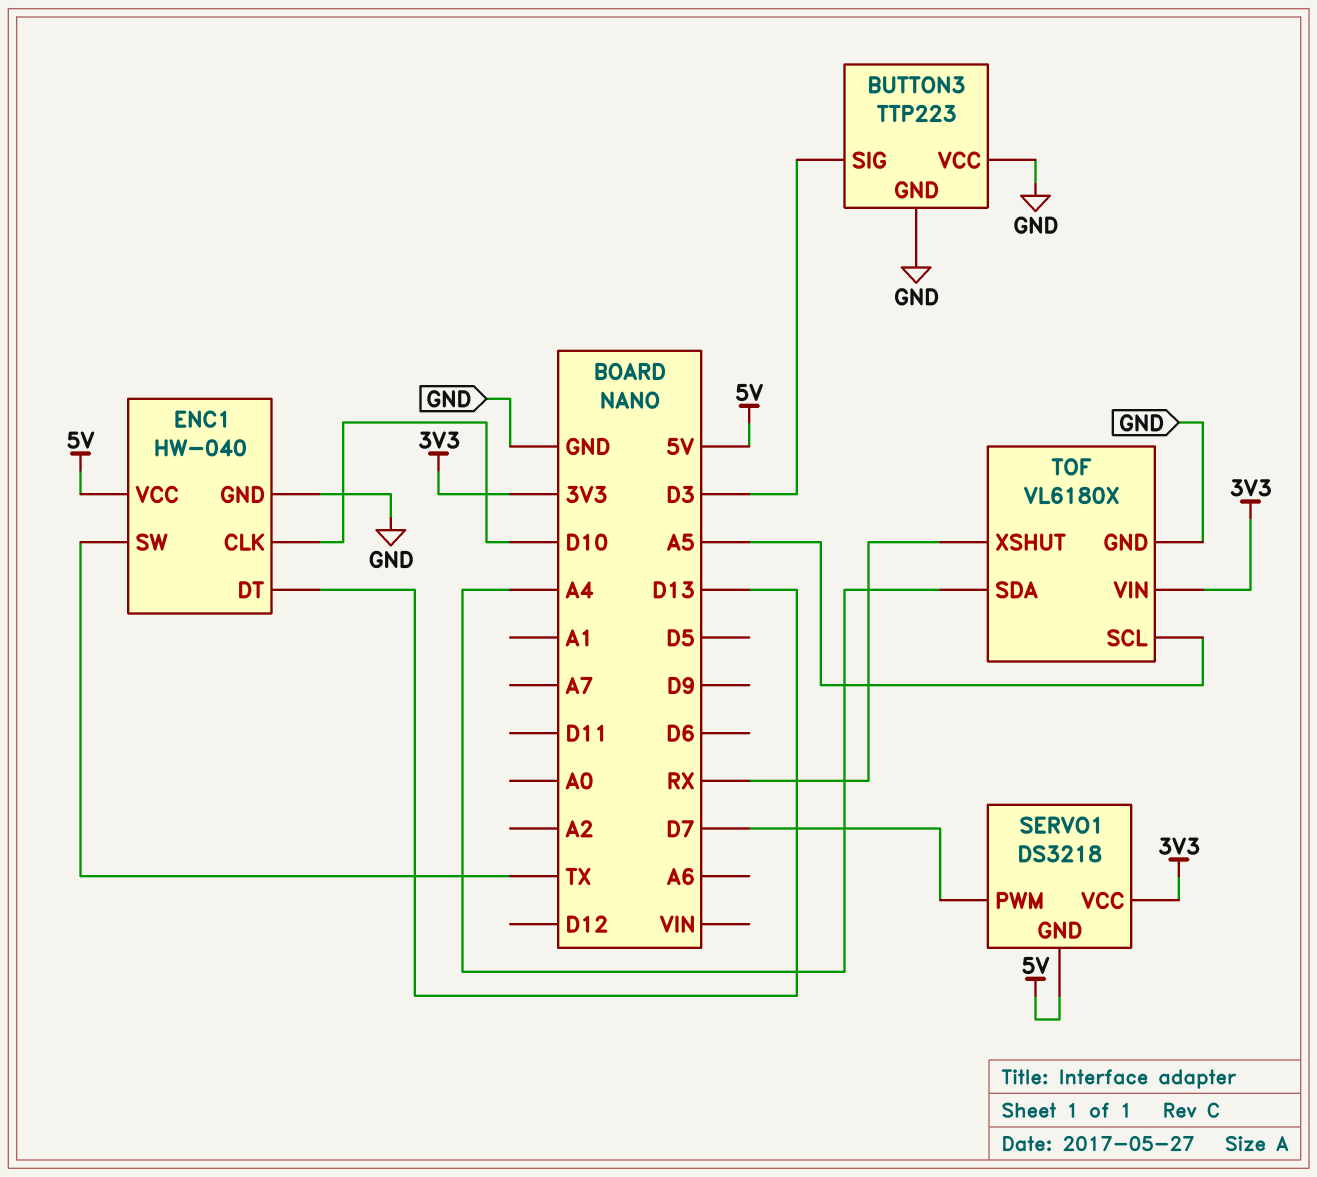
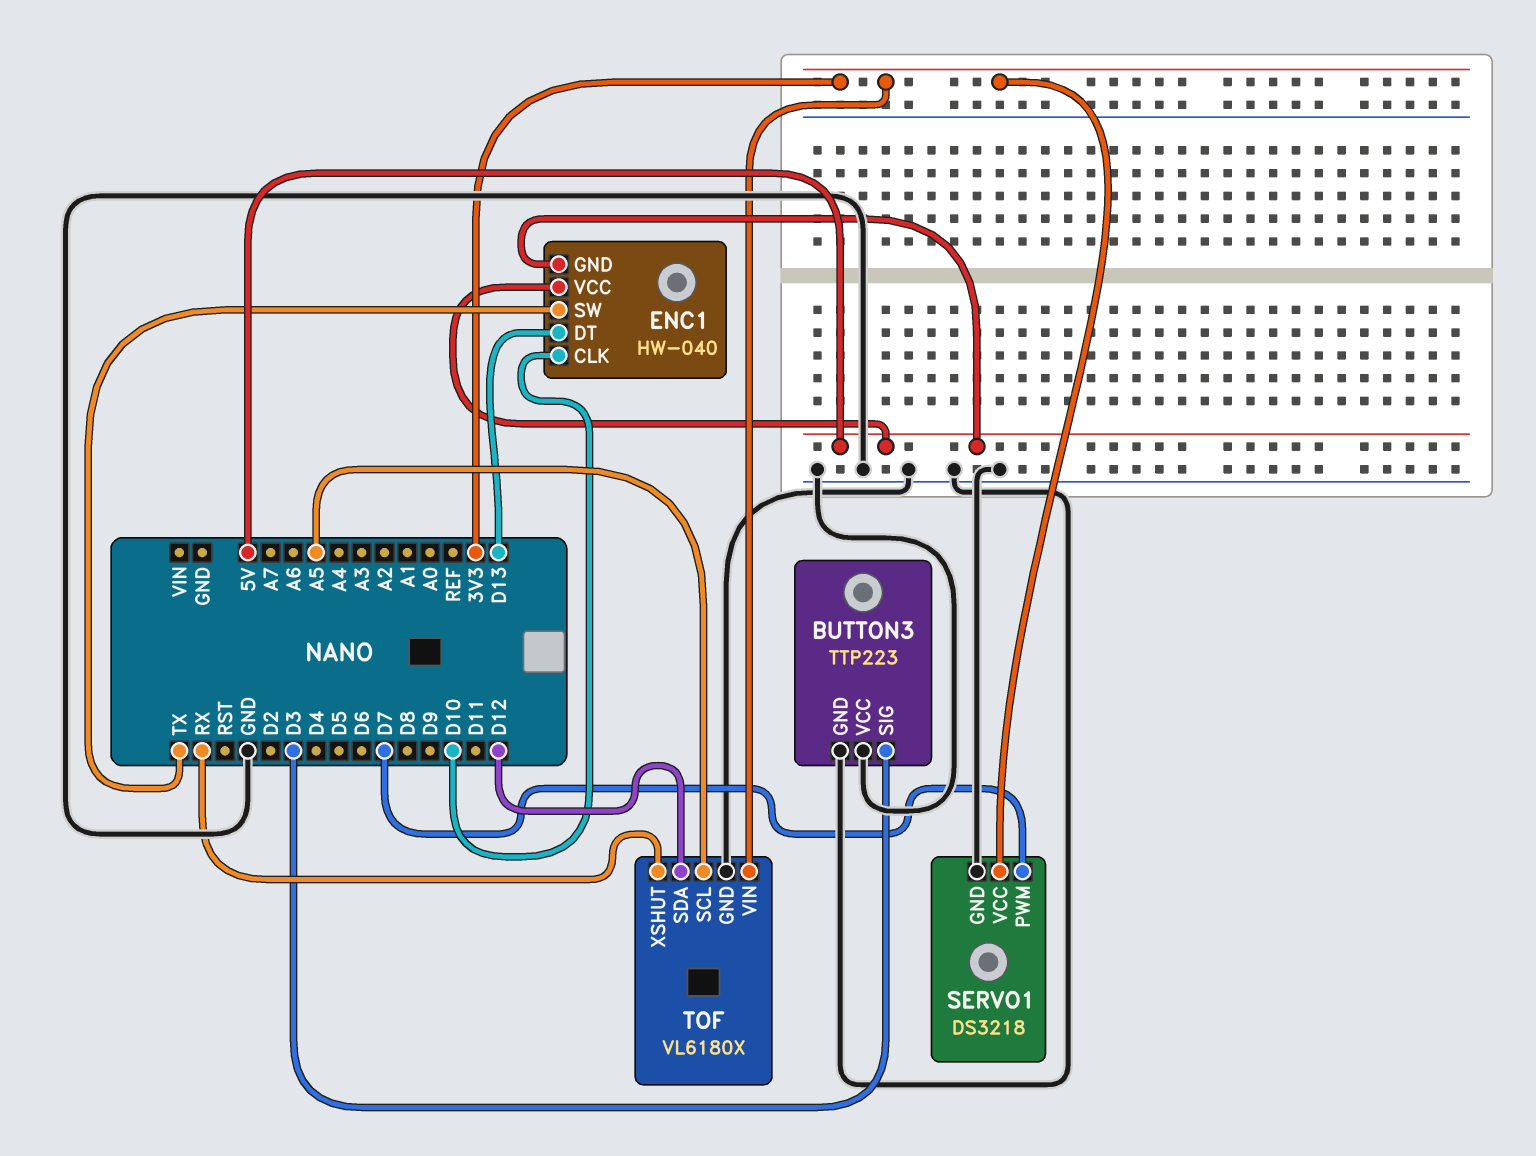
ENC1 pin GND: GND -> 5V
SERVO1 pin GND: 5V -> GND
TOF pin SDA: A4 -> D12

